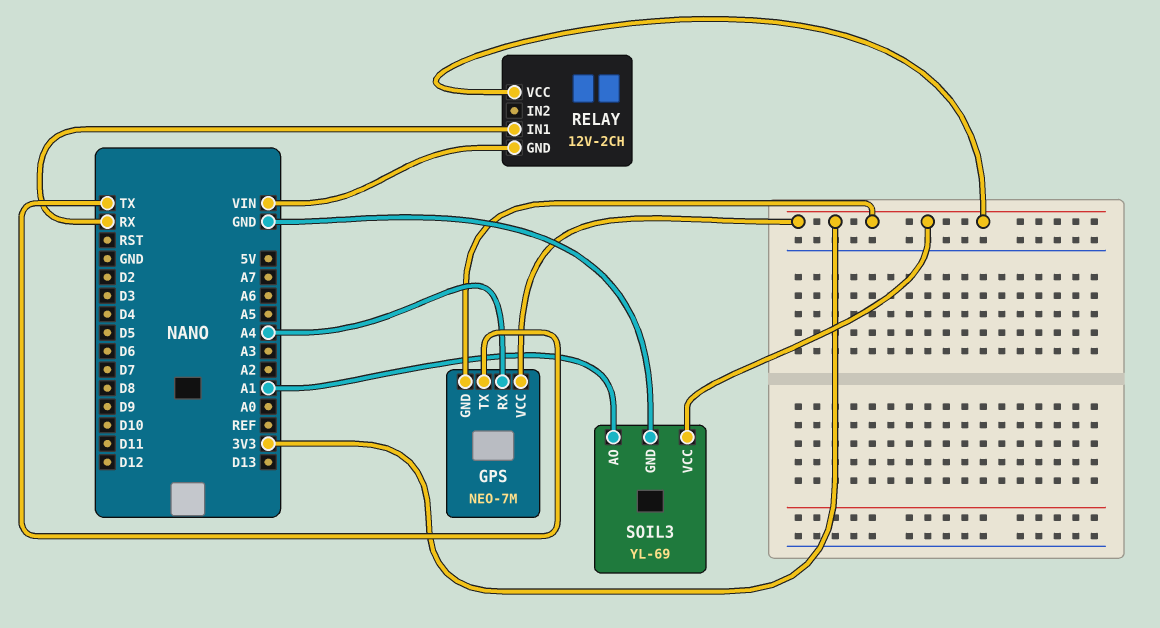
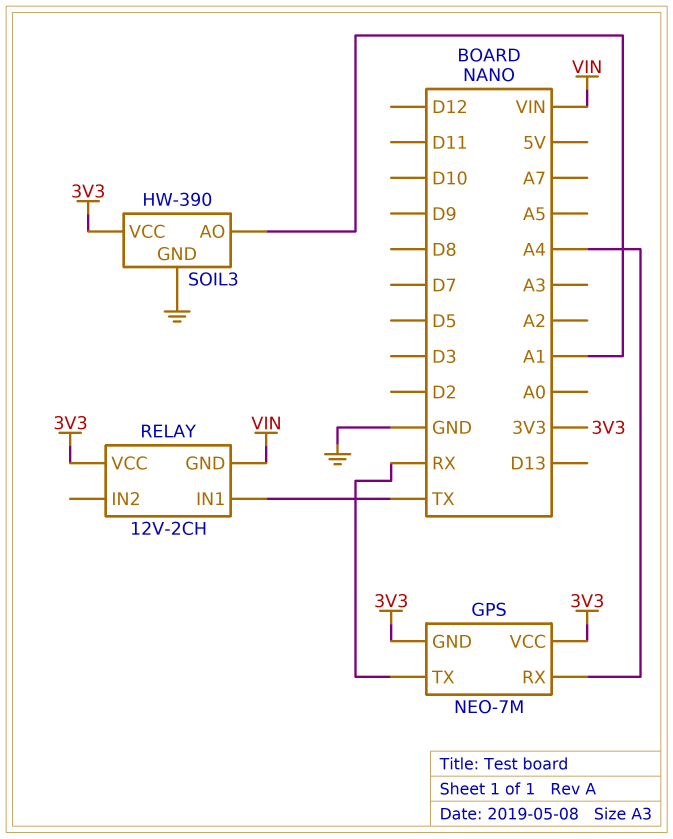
GPS pin TX: TX -> RX
RELAY pin IN1: RX -> TX
SOIL3: YL-69 -> HW-390

